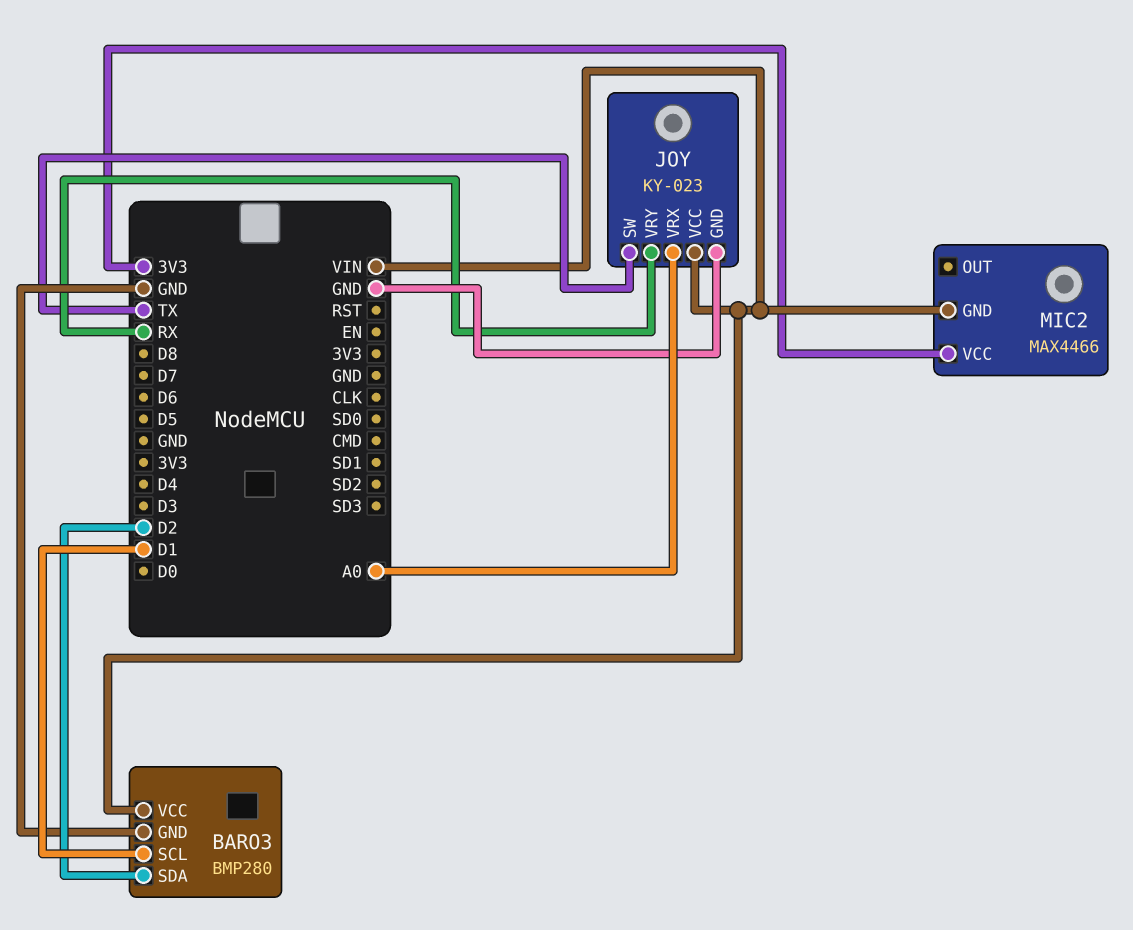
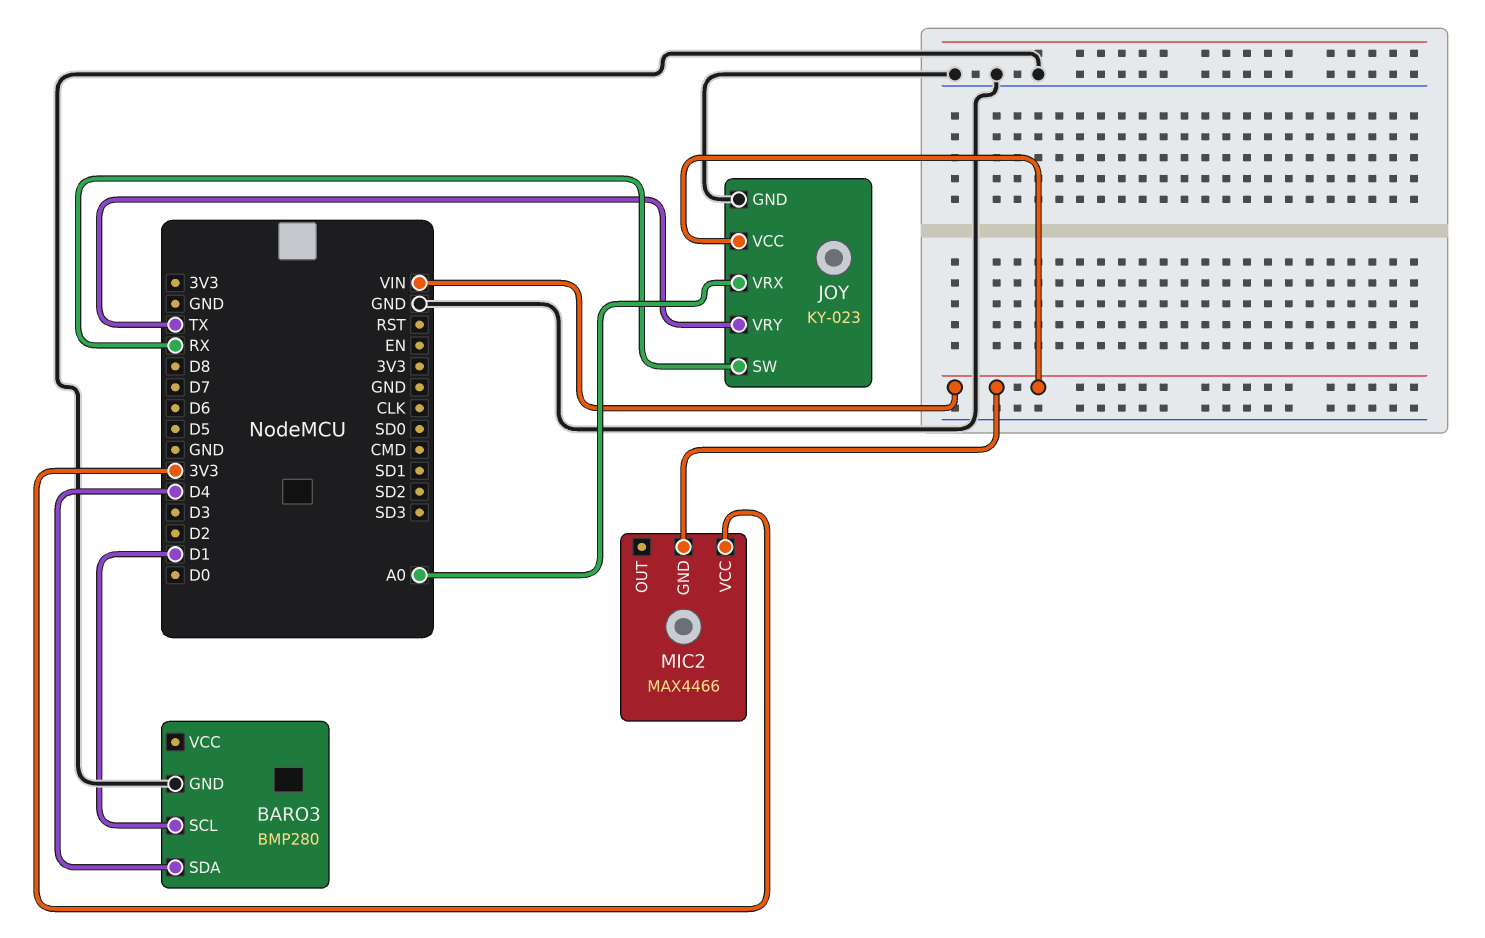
BARO3 pin SDA: D2 -> D4
BARO3 pin VCC: VIN -> none
JOY pin SW: TX -> RX
JOY pin VRY: RX -> TX

